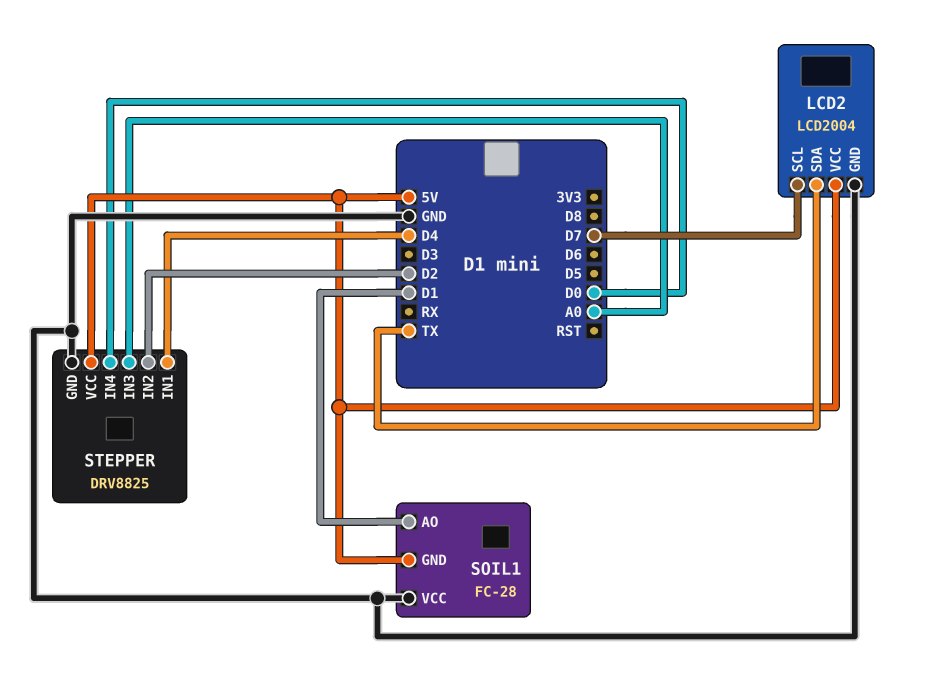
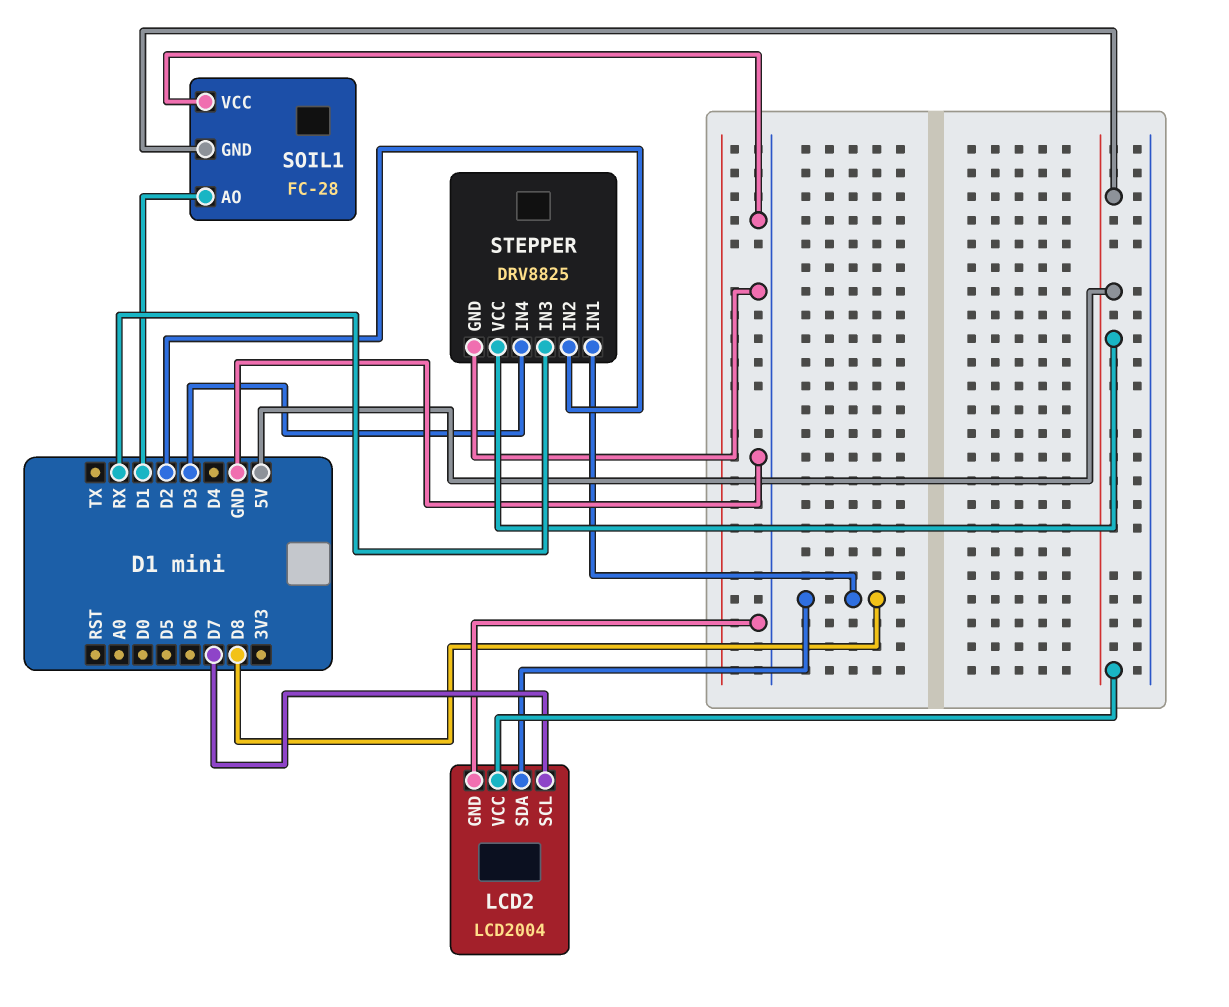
LCD2 pin SDA: TX -> D8
STEPPER pin IN1: D4 -> D8
STEPPER pin IN3: A0 -> RX
STEPPER pin IN4: D0 -> D3

